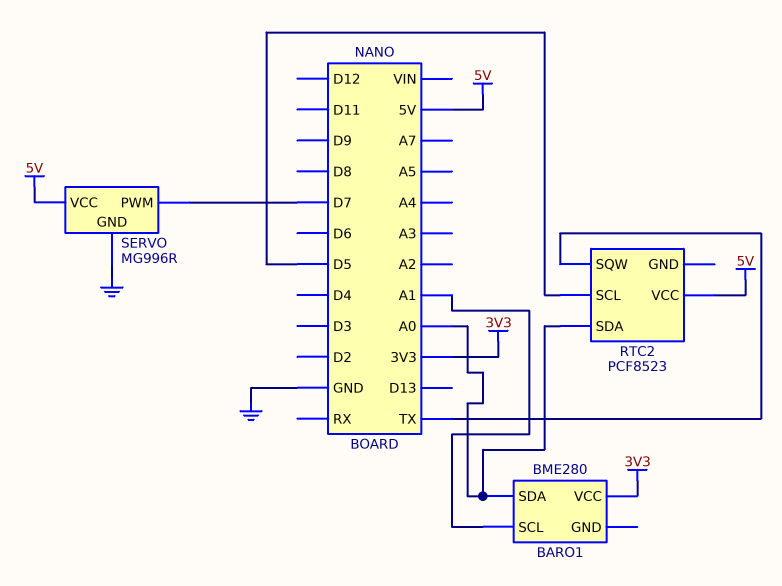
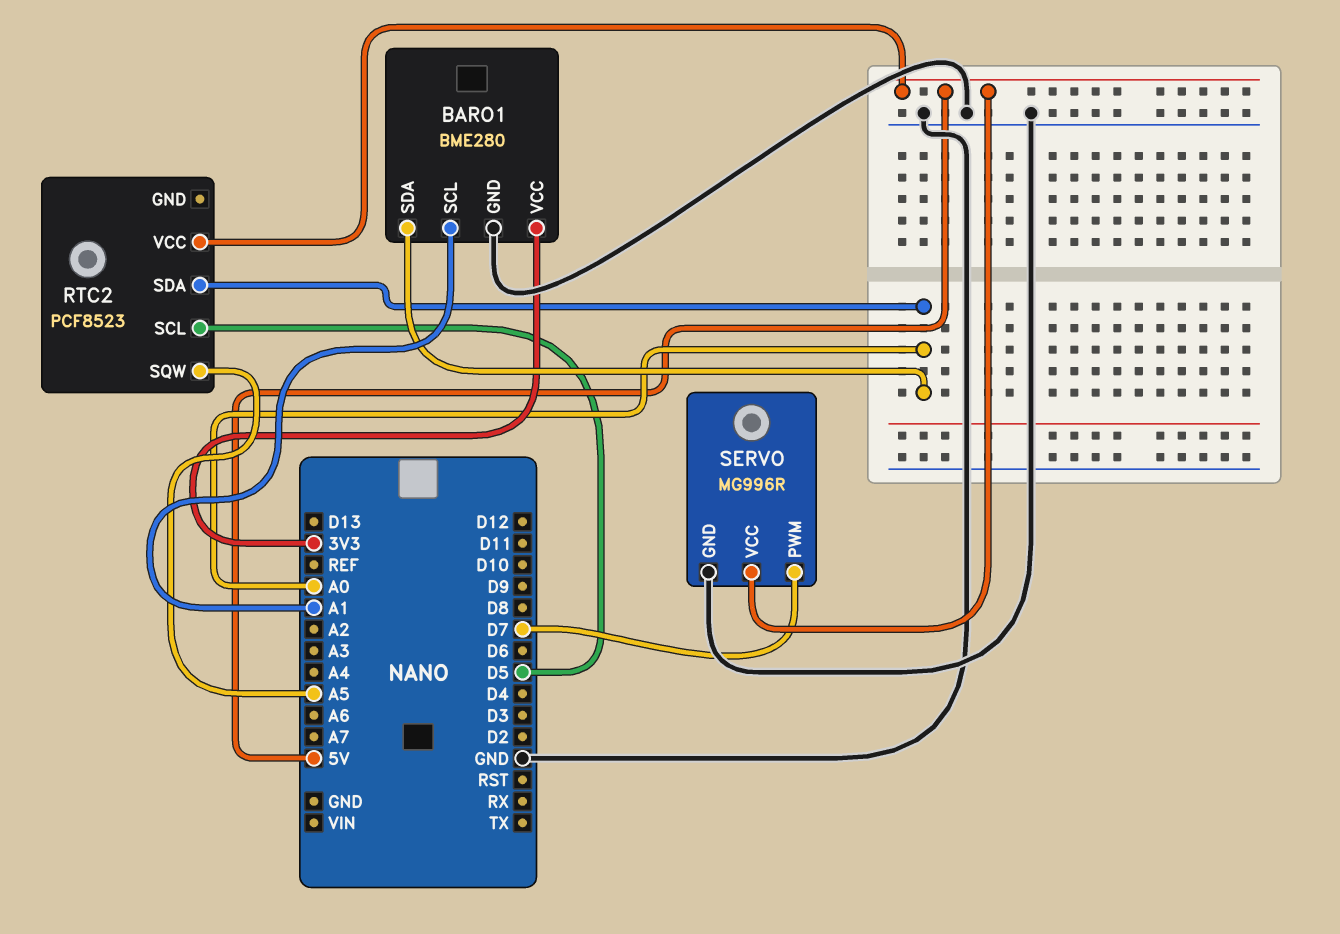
BARO1 pin GND: none -> GND
RTC2 pin SQW: TX -> A5

